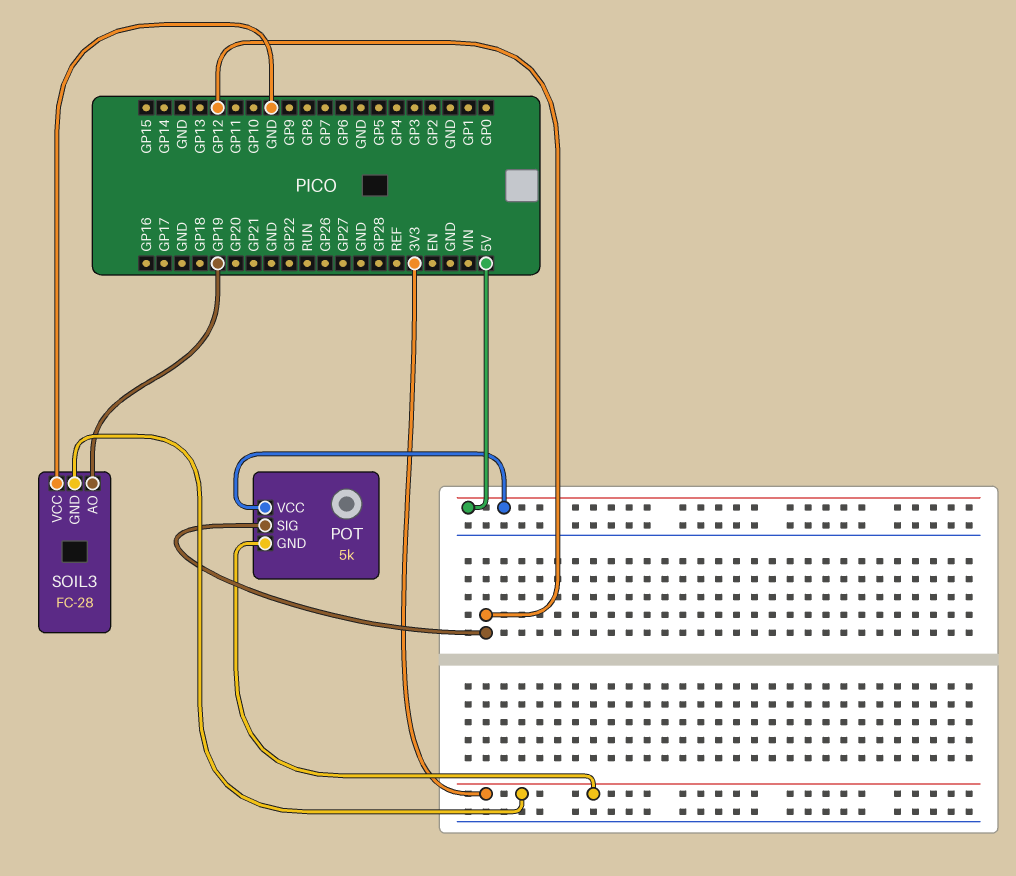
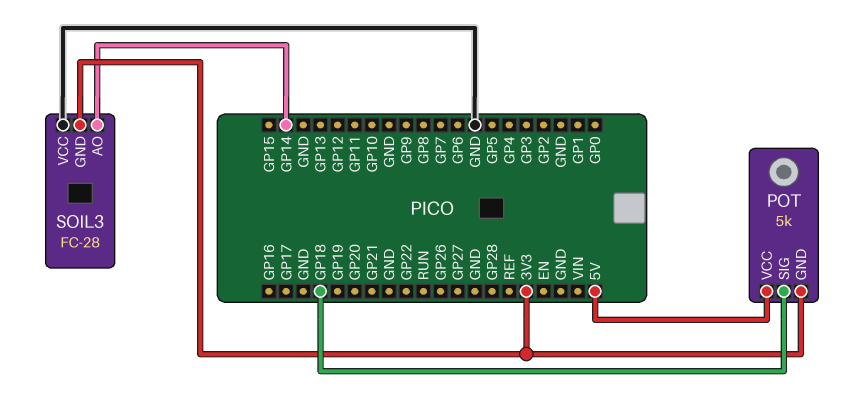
POT pin SIG: GP12 -> GP18
SOIL3 pin AO: GP19 -> GP14

